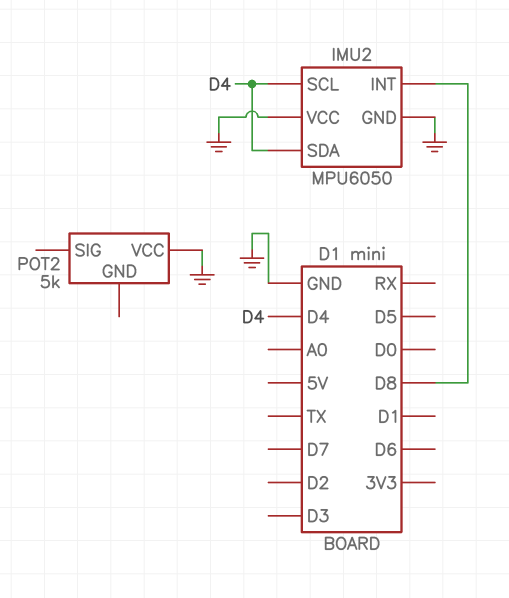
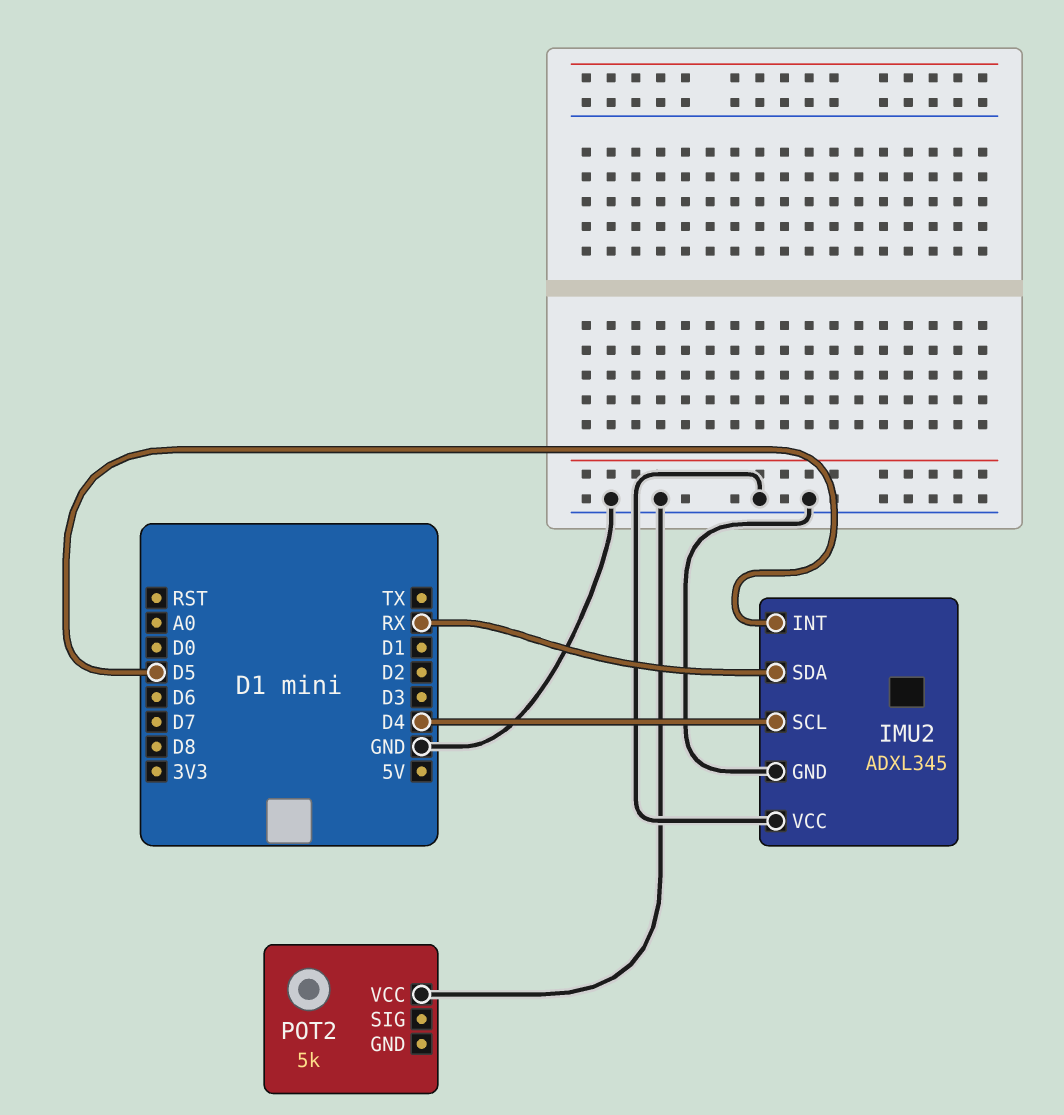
IMU2: MPU6050 -> ADXL345
IMU2 pin INT: D8 -> D5
IMU2 pin SDA: D4 -> RX

